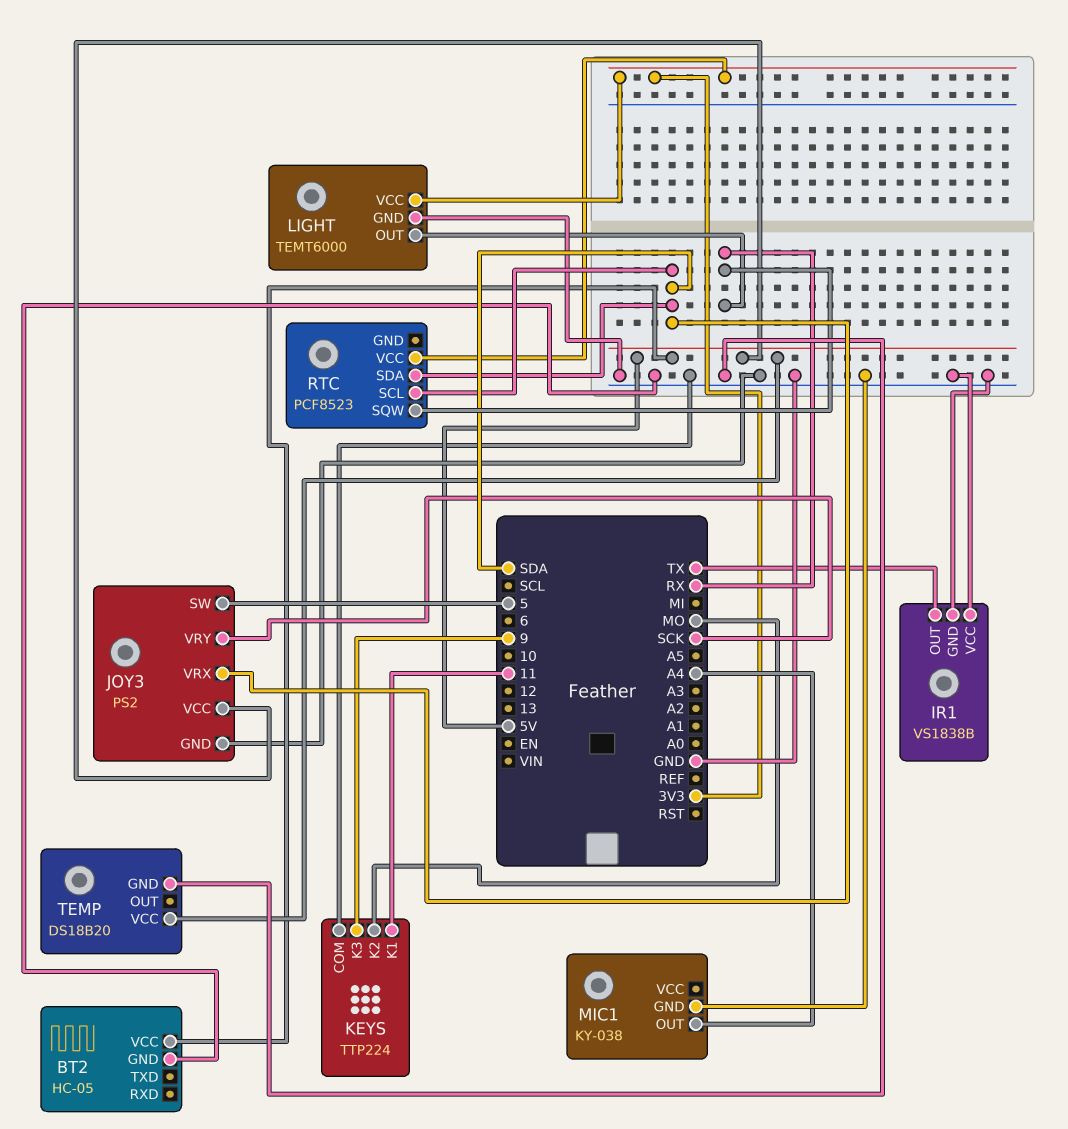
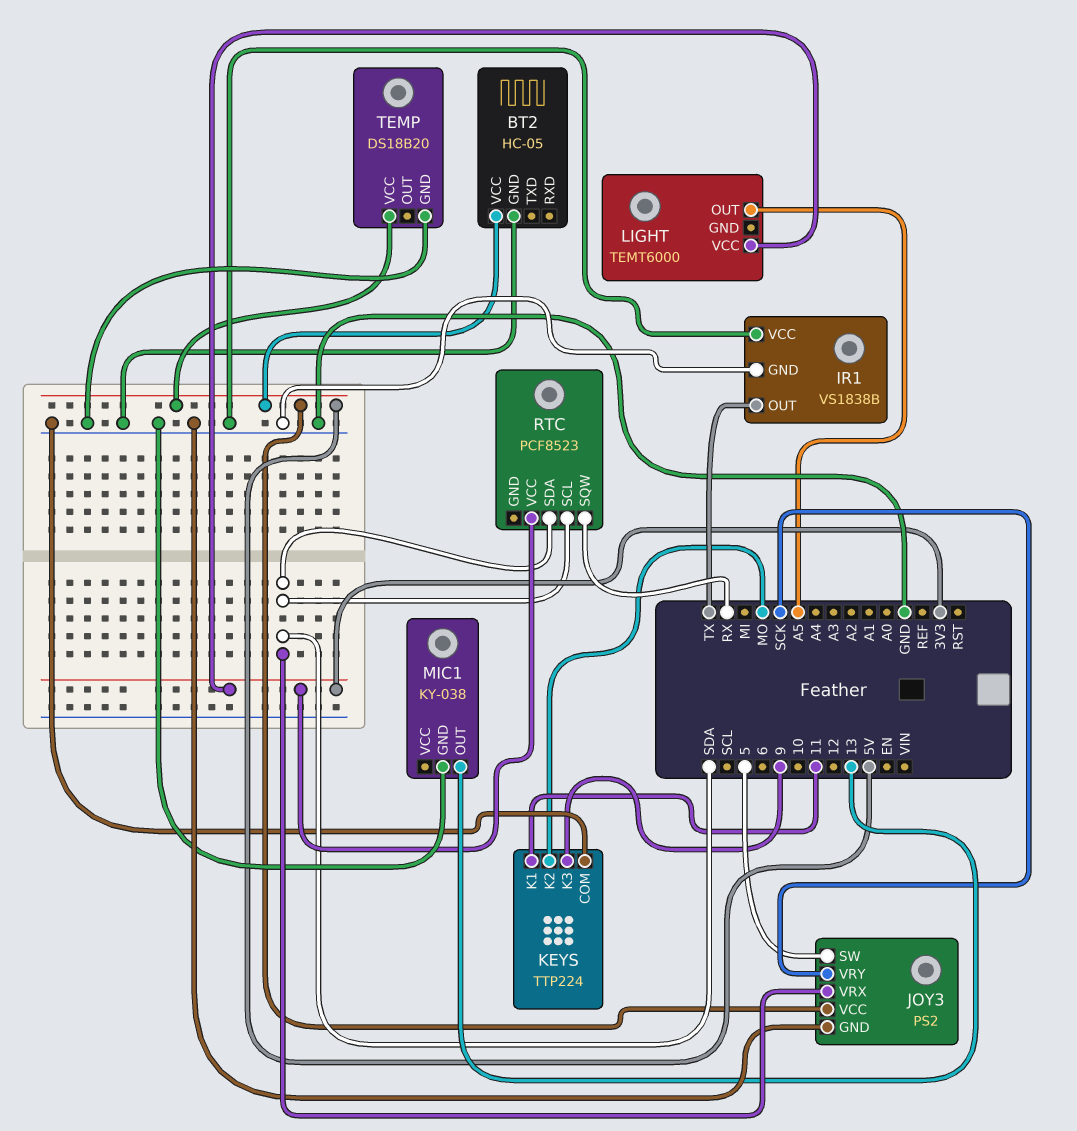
LIGHT pin GND: GND -> none
LIGHT pin OUT: RX -> A5
MIC1 pin OUT: A4 -> 13

